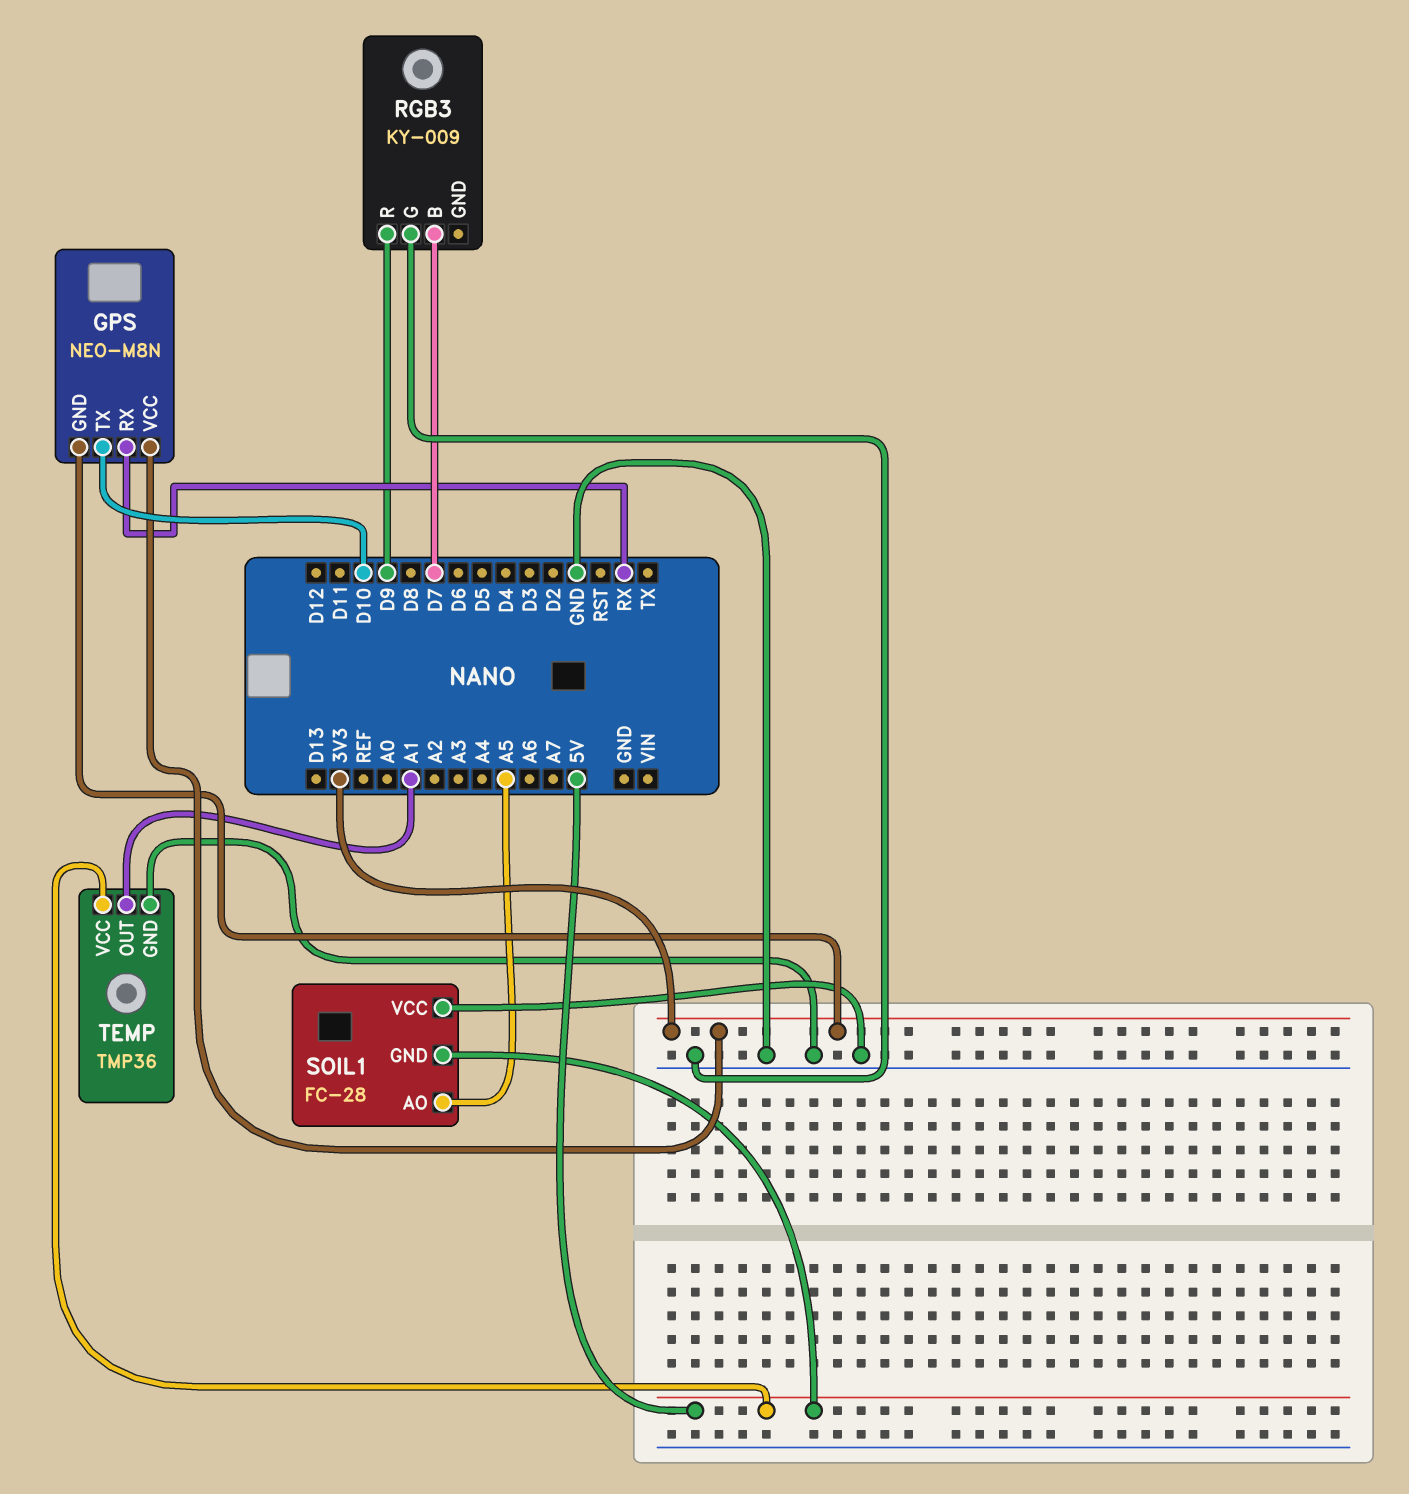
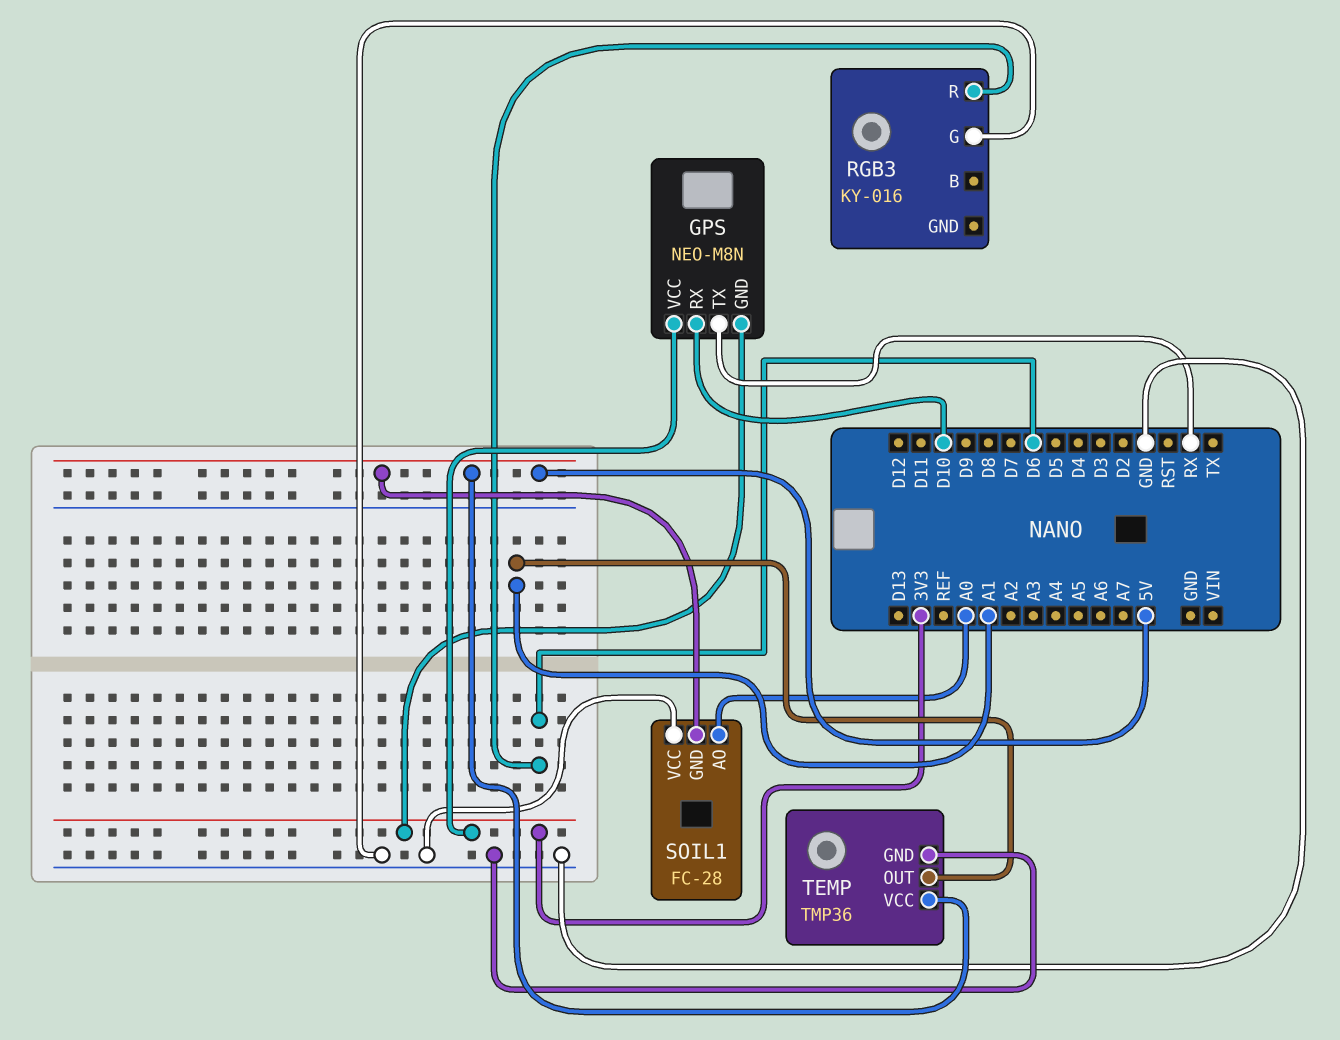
GPS pin RX: RX -> D10
GPS pin TX: D10 -> RX
RGB3: KY-009 -> KY-016
RGB3 pin B: D7 -> none
RGB3 pin R: D9 -> D6
SOIL1 pin AO: A5 -> A0

